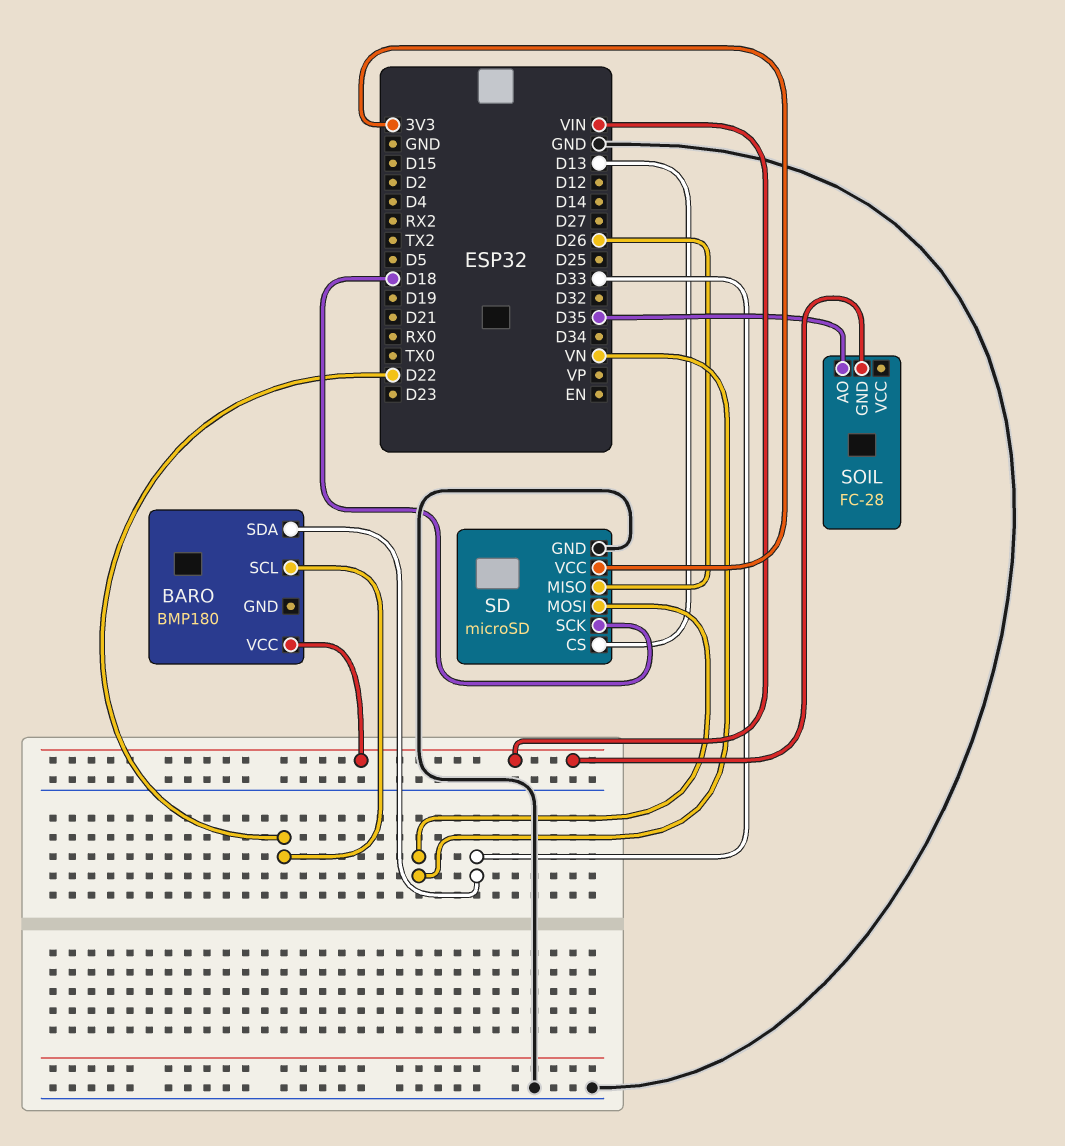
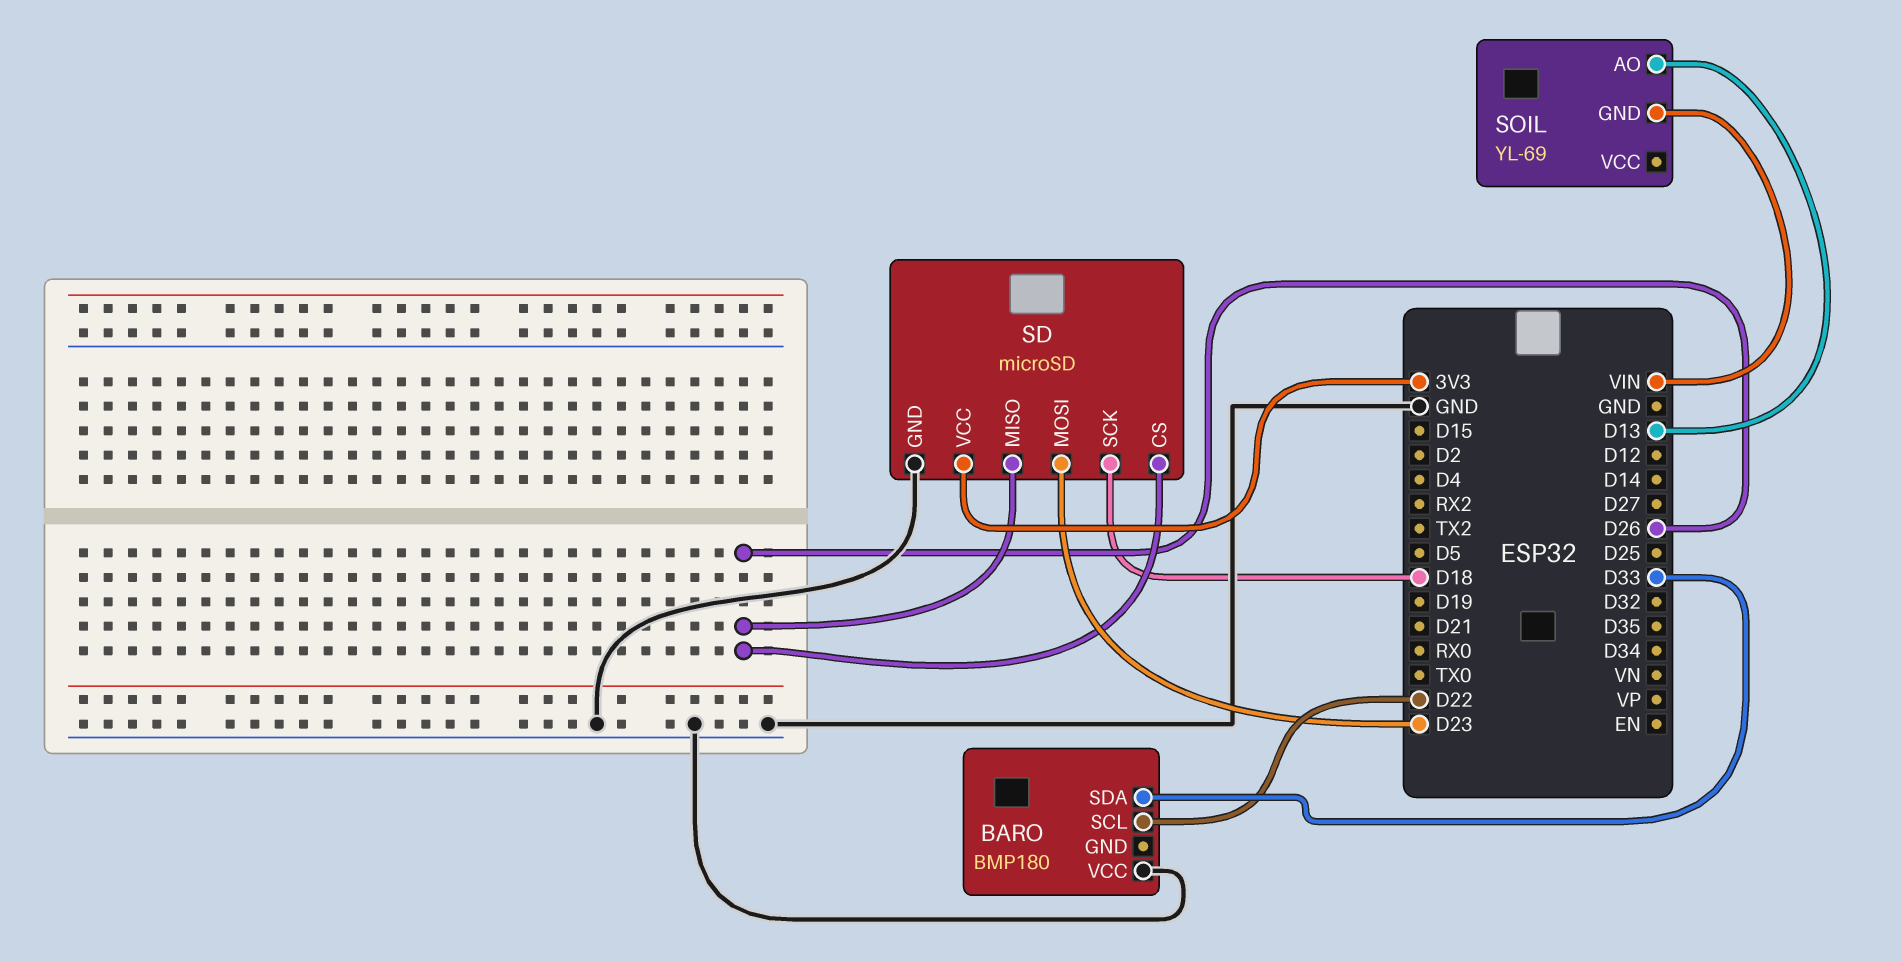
BARO pin VCC: VIN -> GND
SD pin CS: D13 -> D26
SD pin MOSI: VN -> D23
SOIL: FC-28 -> YL-69
SOIL pin AO: D35 -> D13

